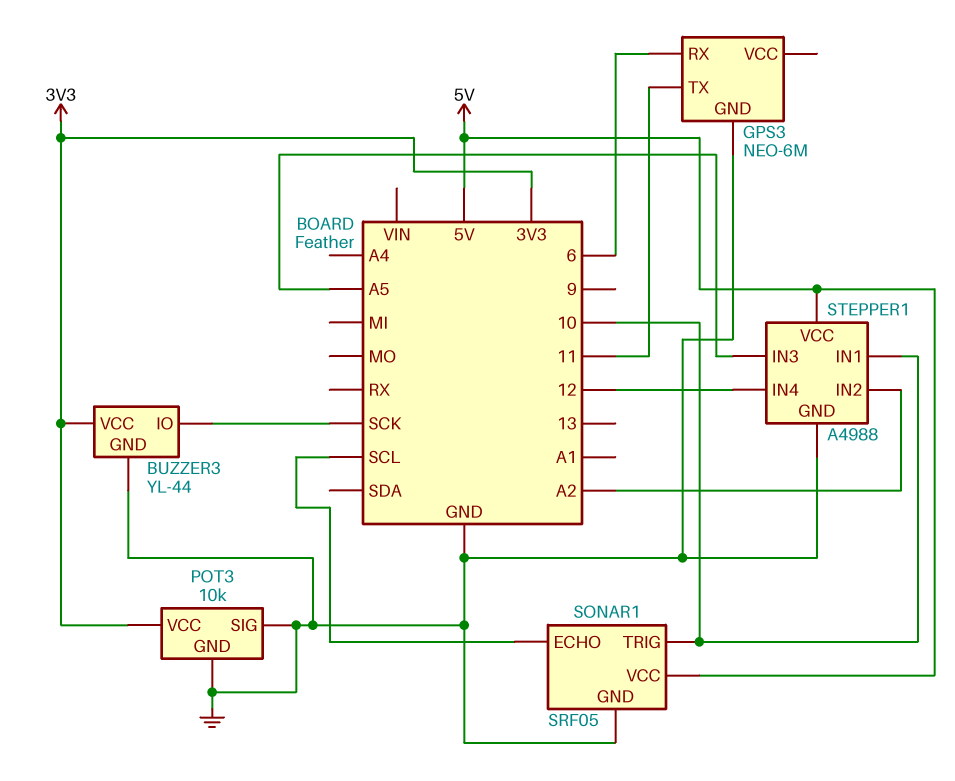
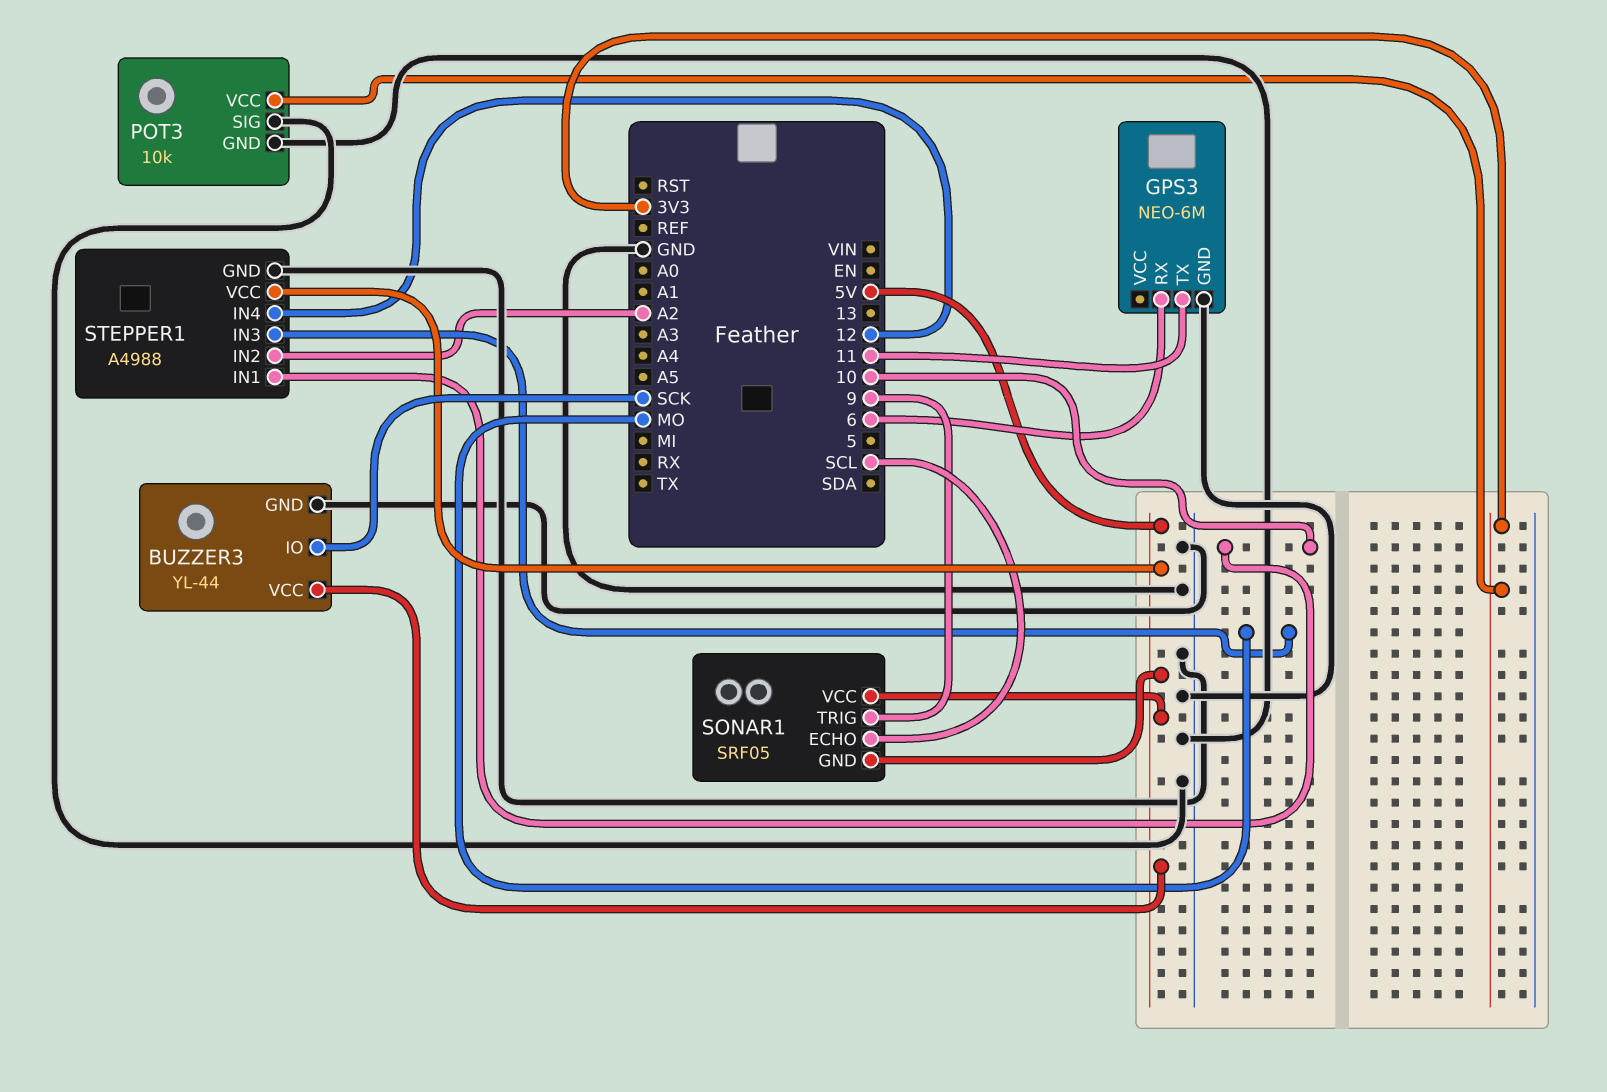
BUZZER3 pin VCC: 3V3 -> 5V
SONAR1 pin GND: GND -> 5V
SONAR1 pin TRIG: 10 -> 9
STEPPER1 pin IN3: A5 -> MO

